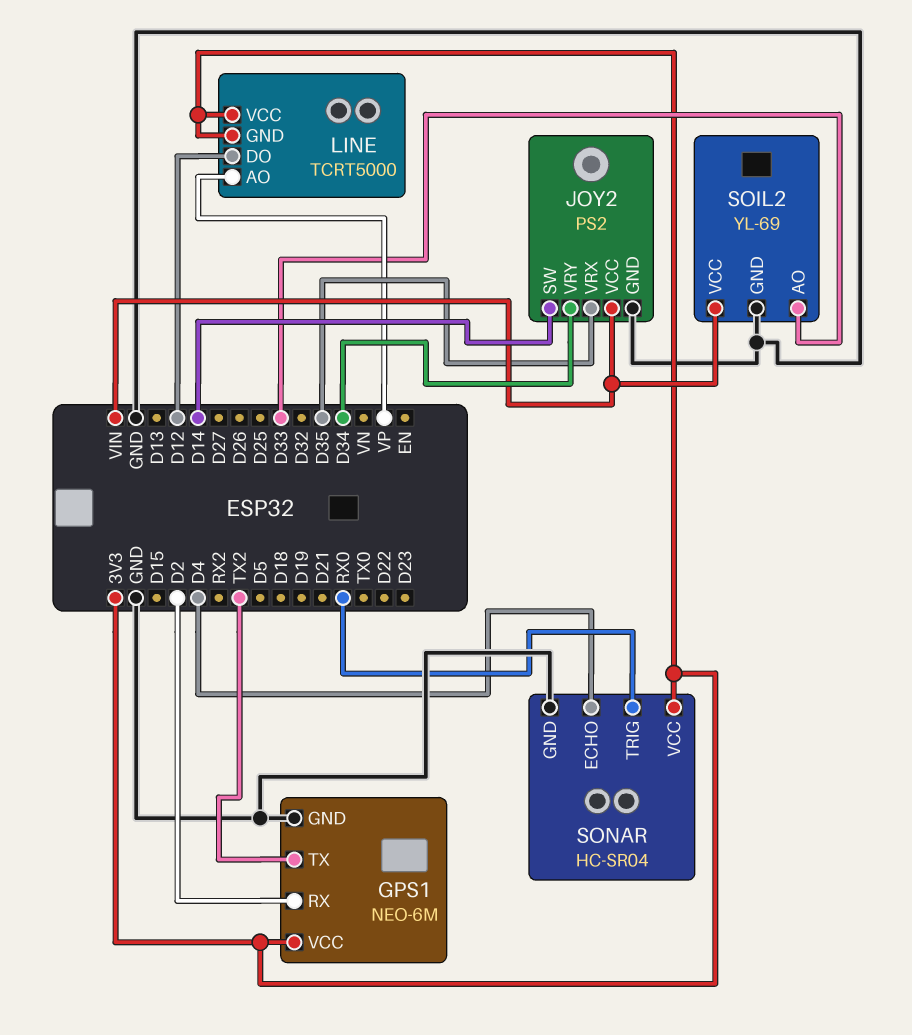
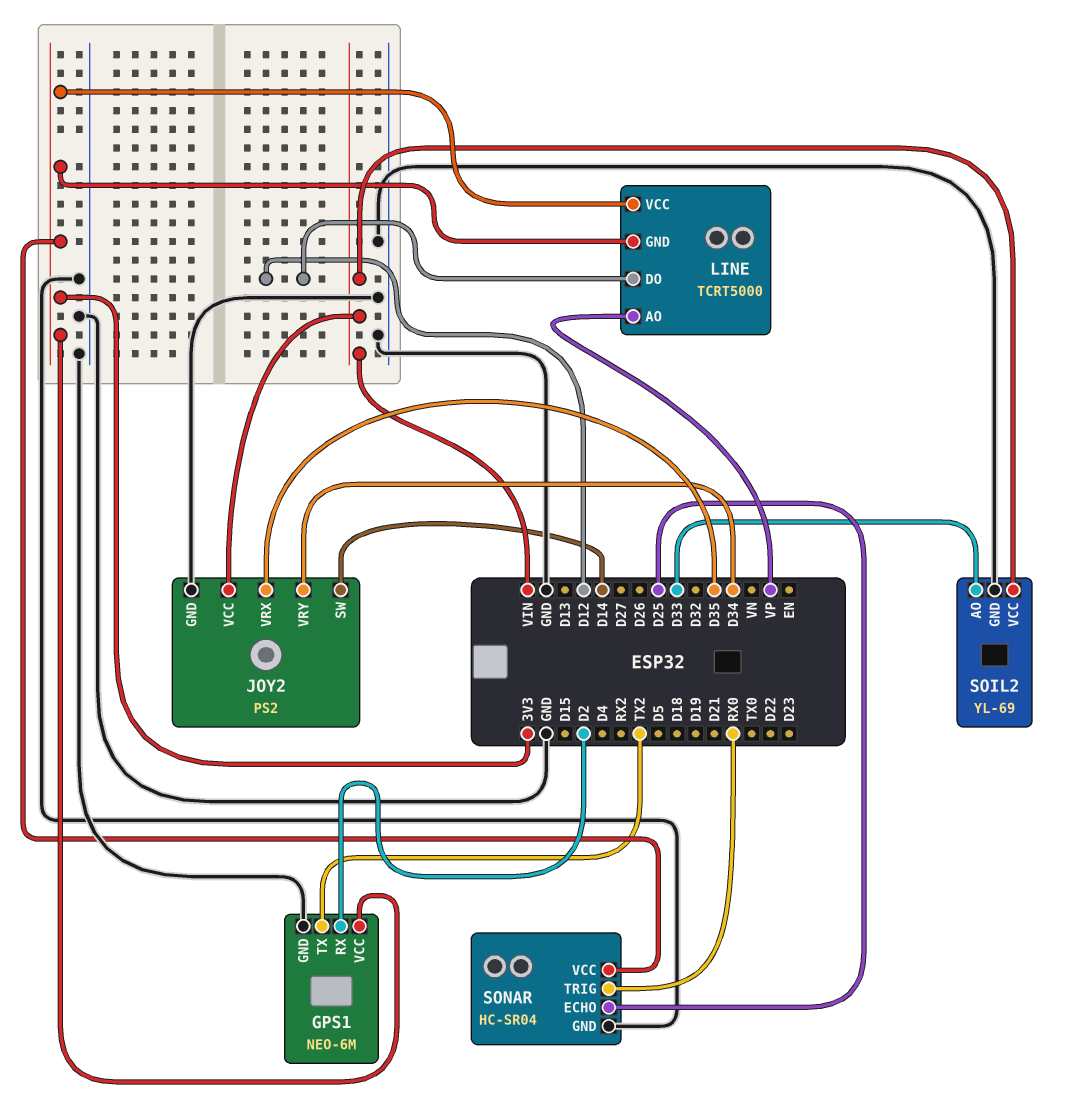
SONAR pin ECHO: D4 -> D25

